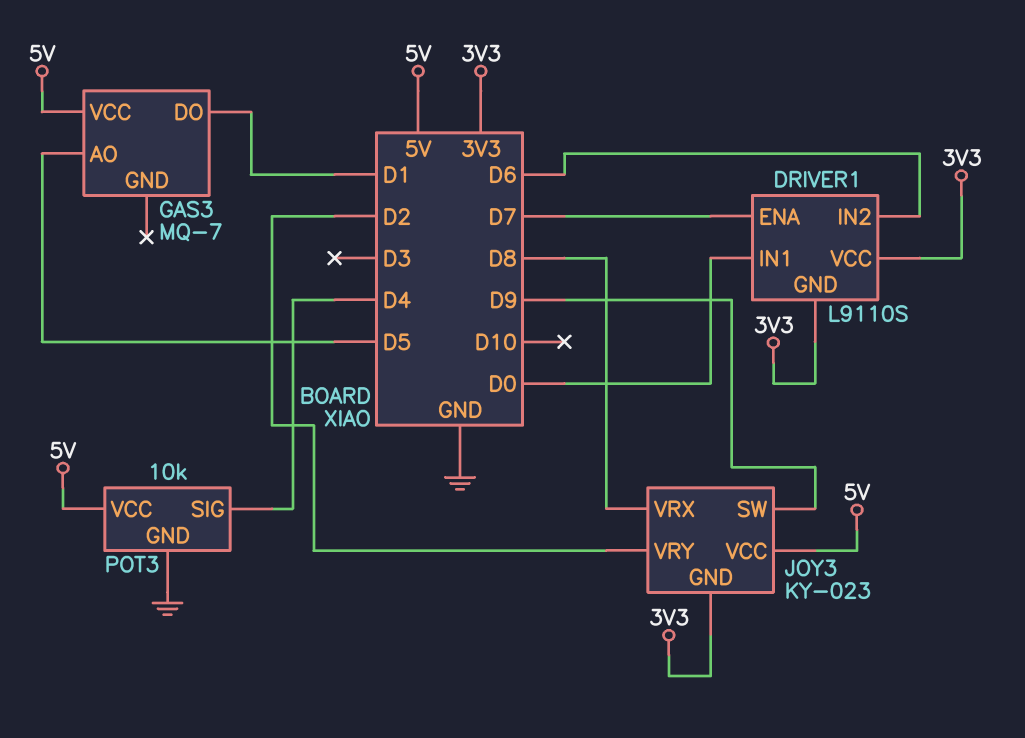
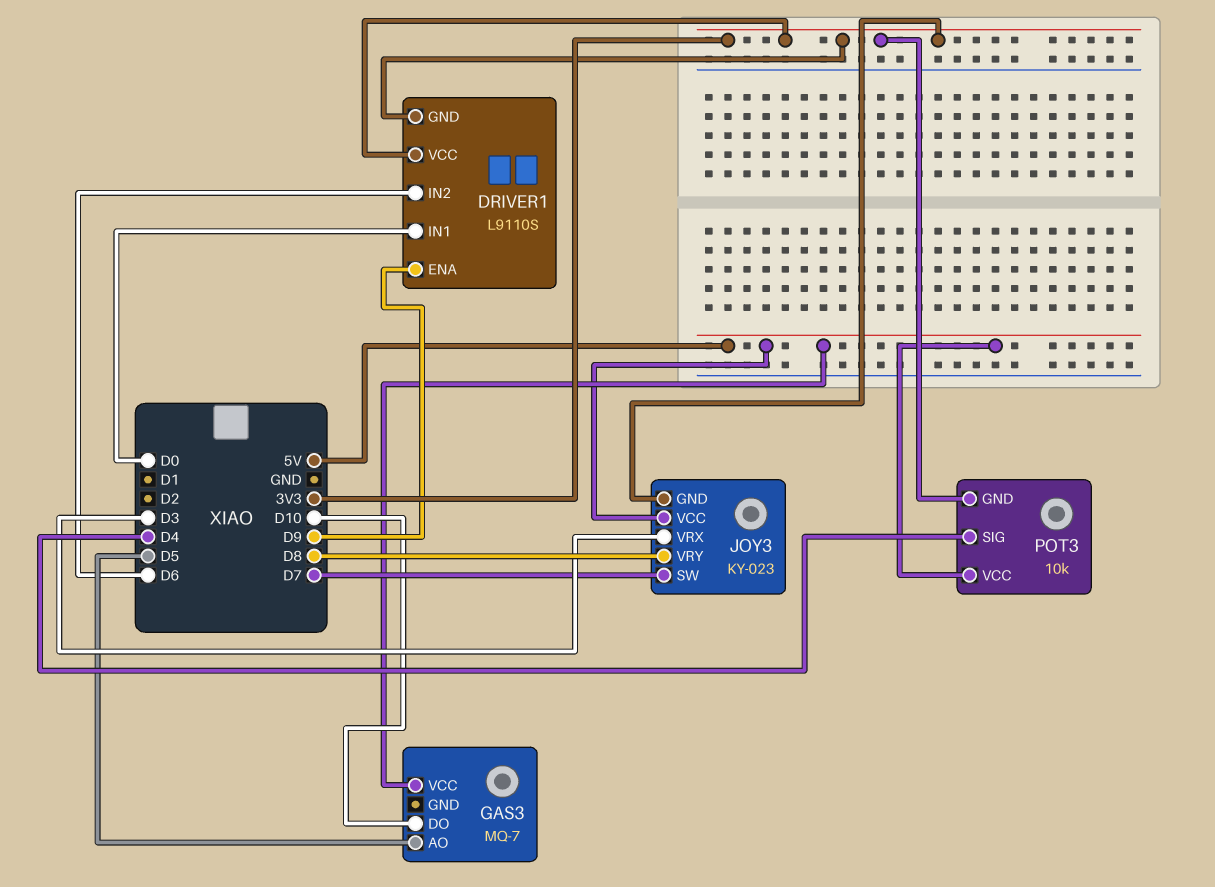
DRIVER1 pin ENA: D7 -> D9
GAS3 pin DO: D1 -> D10
JOY3 pin SW: D9 -> D7
JOY3 pin VRX: D8 -> D3
JOY3 pin VRY: D2 -> D8
POT3 pin GND: GND -> 3V3

